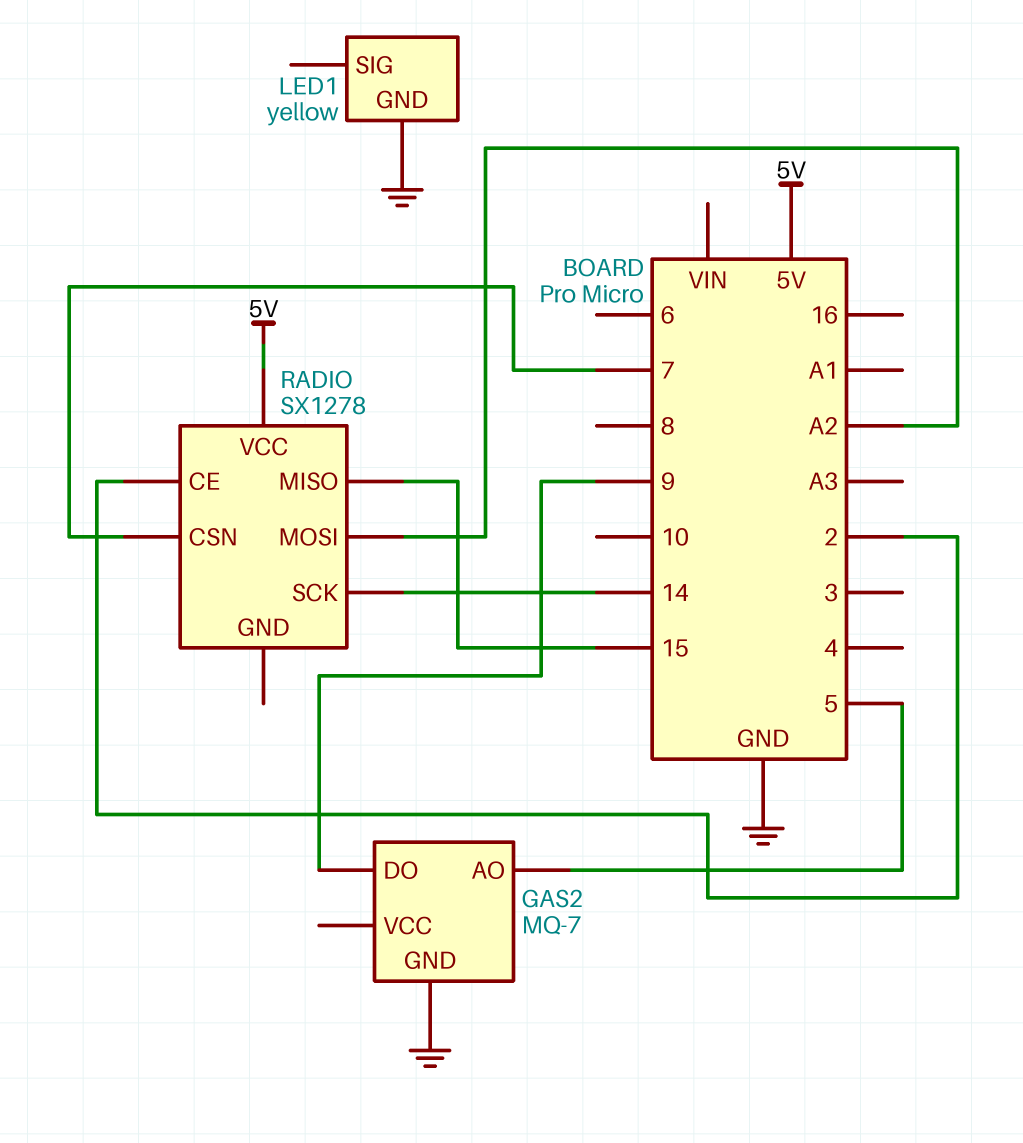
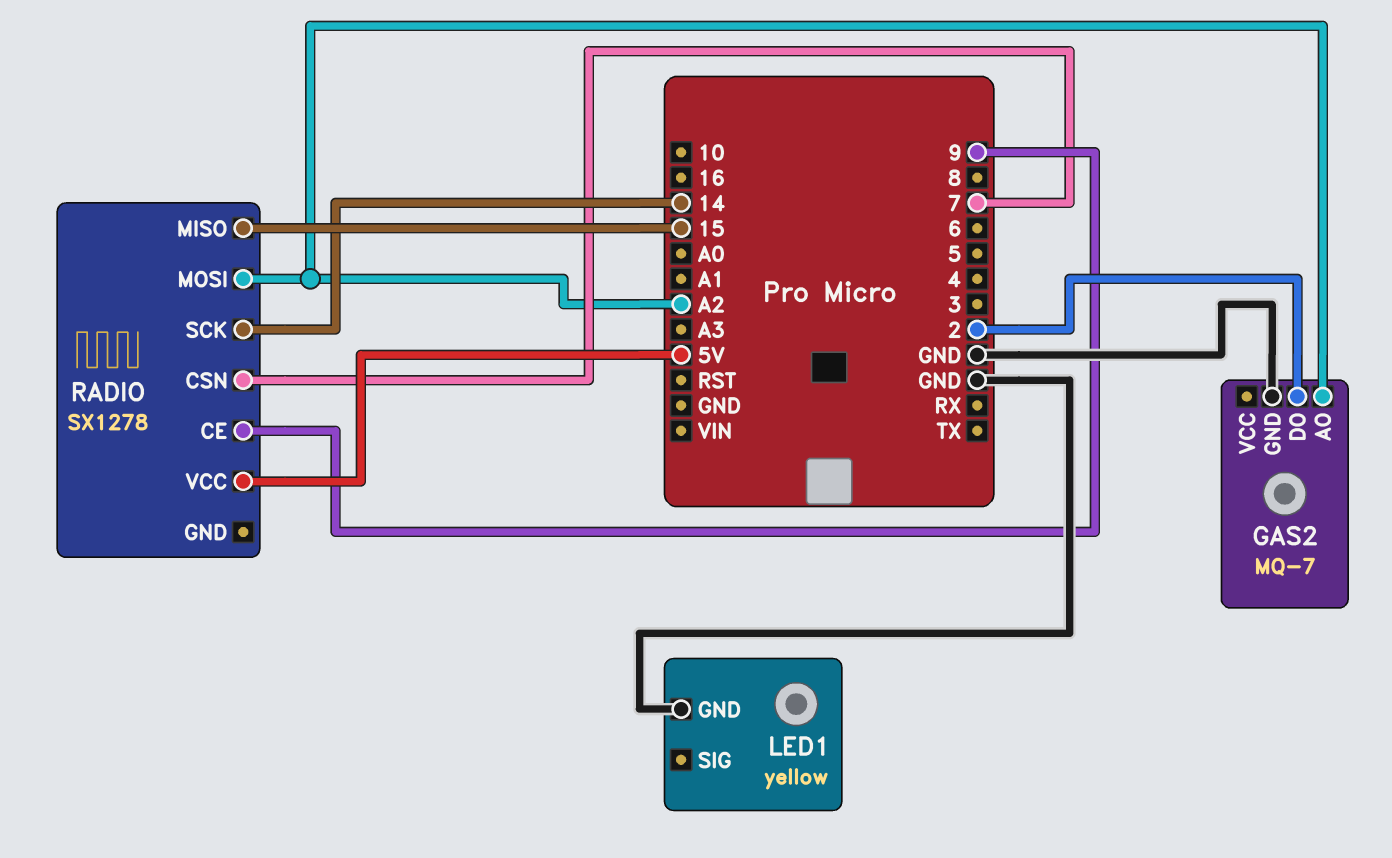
GAS2 pin AO: 5 -> A2
GAS2 pin DO: 9 -> 2
RADIO pin CE: 2 -> 9

